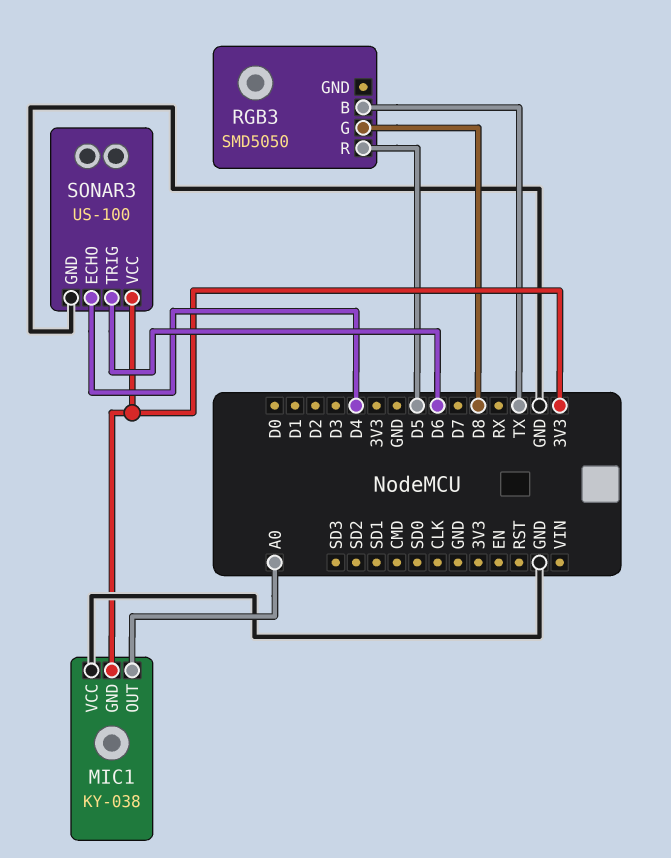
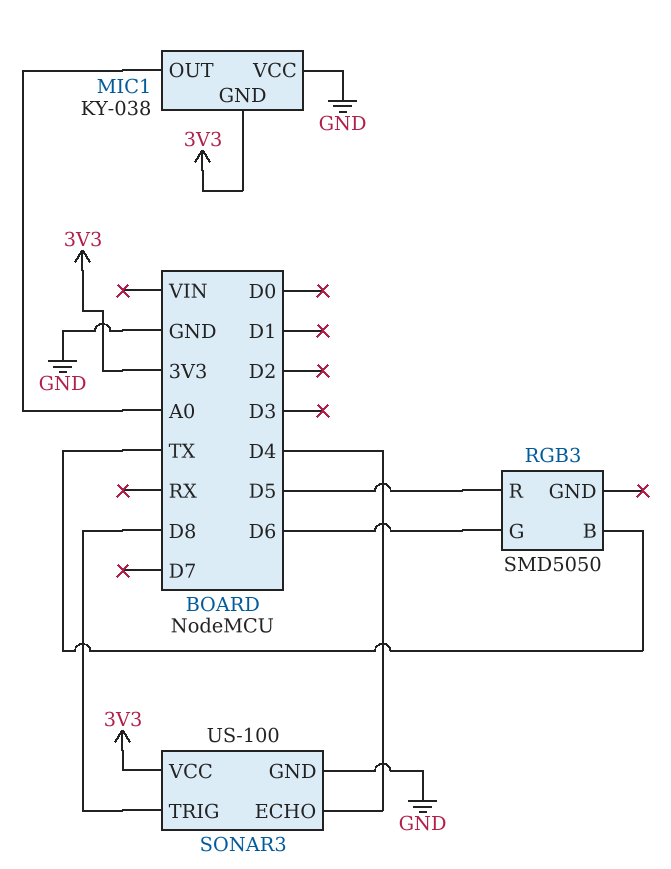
RGB3 pin G: D8 -> D6
SONAR3 pin TRIG: D6 -> D8

